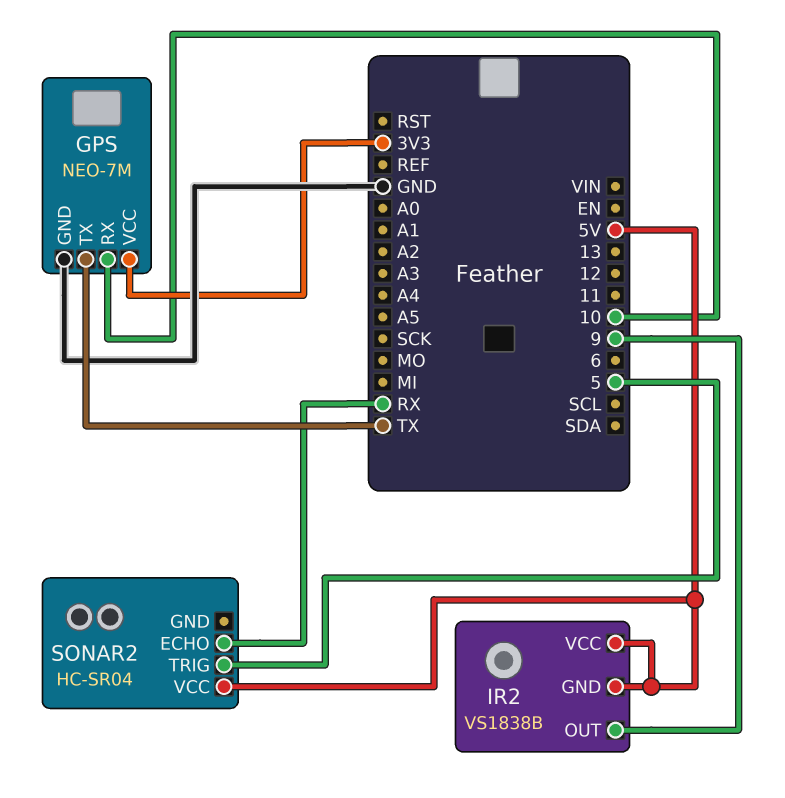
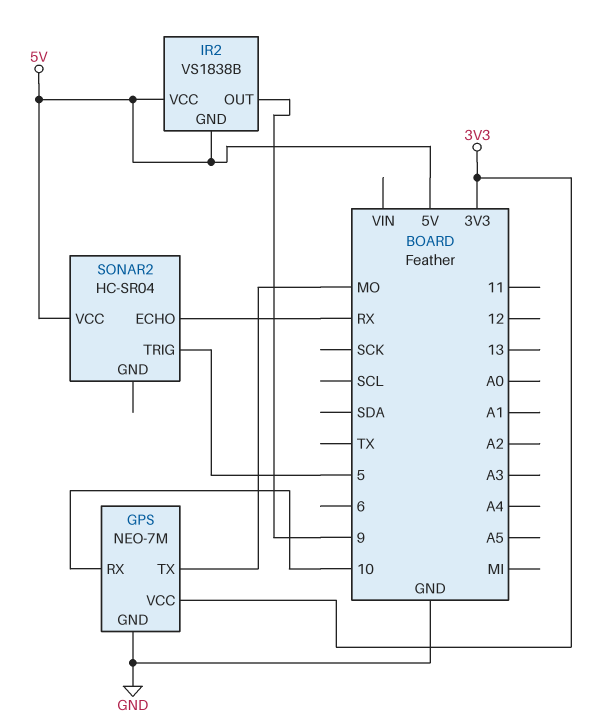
GPS pin TX: TX -> MO

